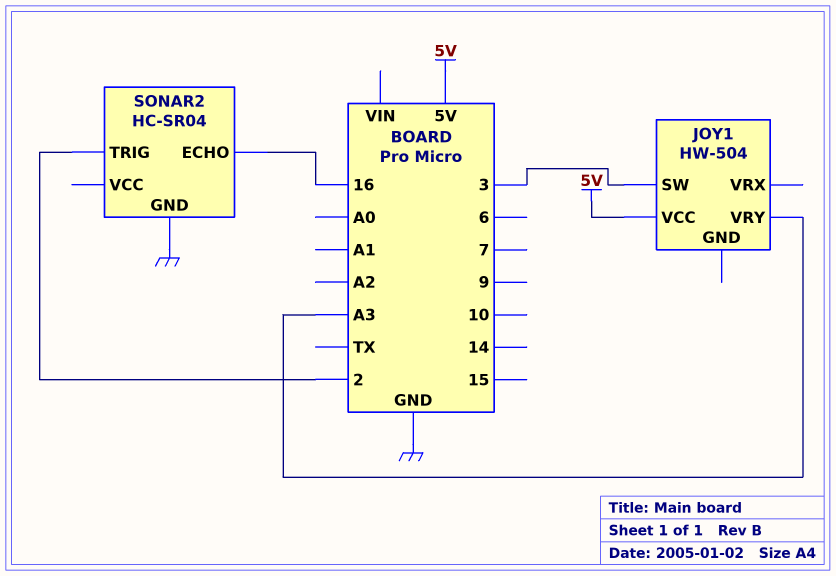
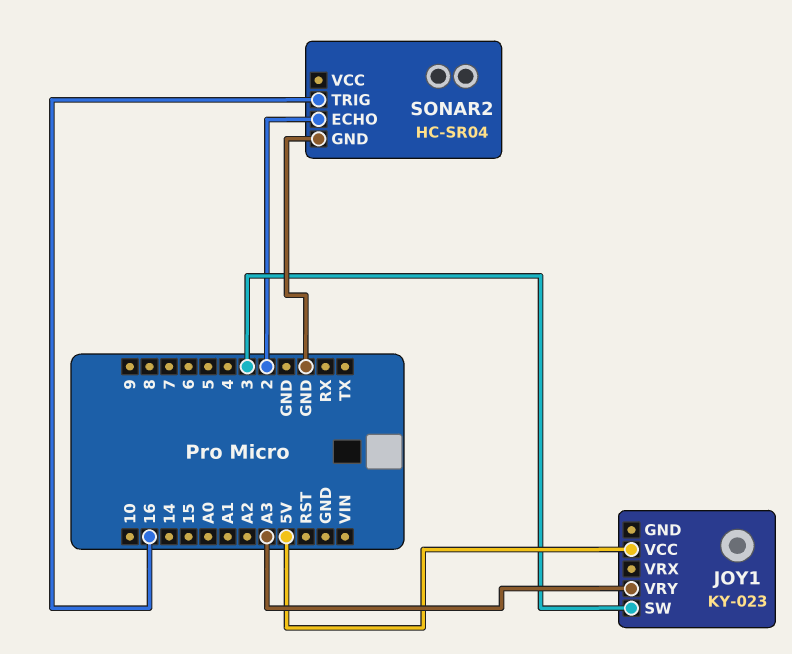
JOY1: HW-504 -> KY-023
SONAR2 pin ECHO: 16 -> 2
SONAR2 pin TRIG: 2 -> 16

